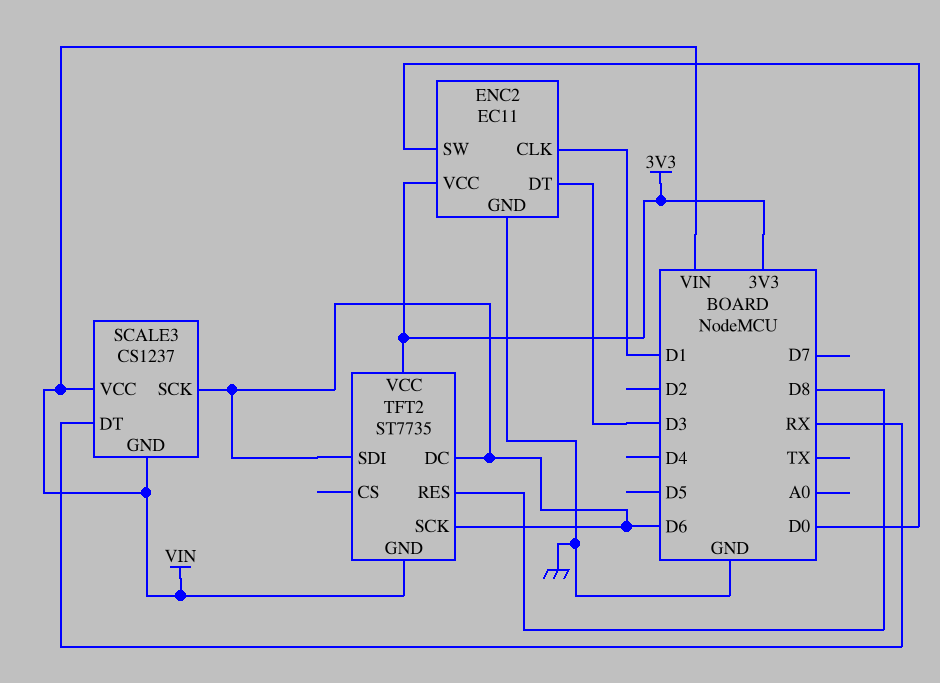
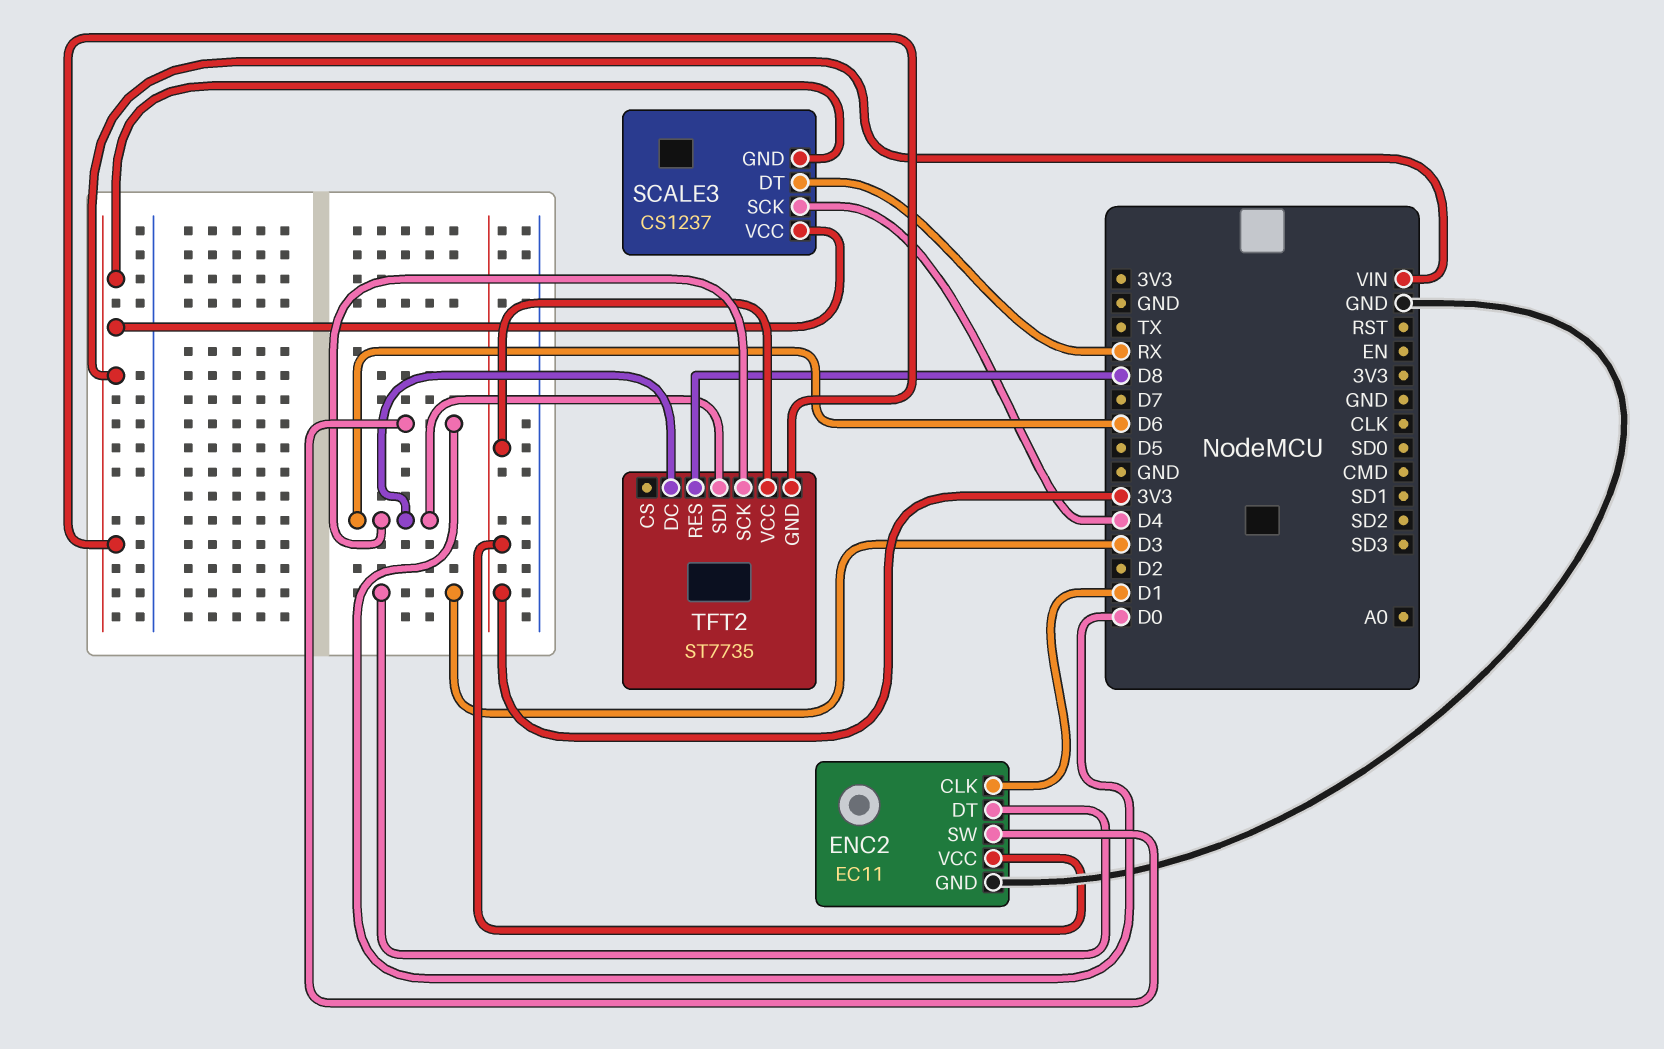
SCALE3 pin SCK: D6 -> D4

